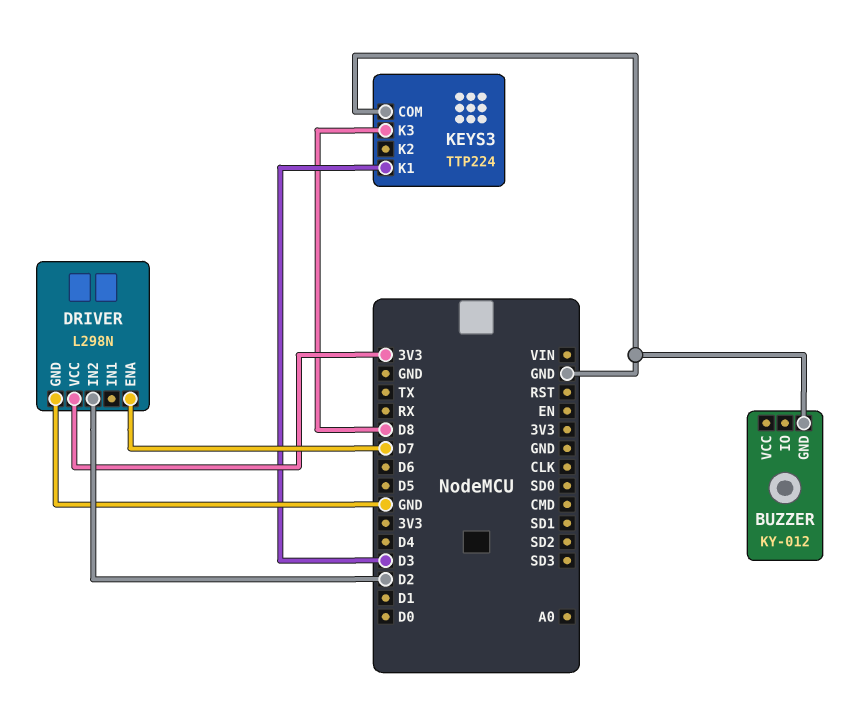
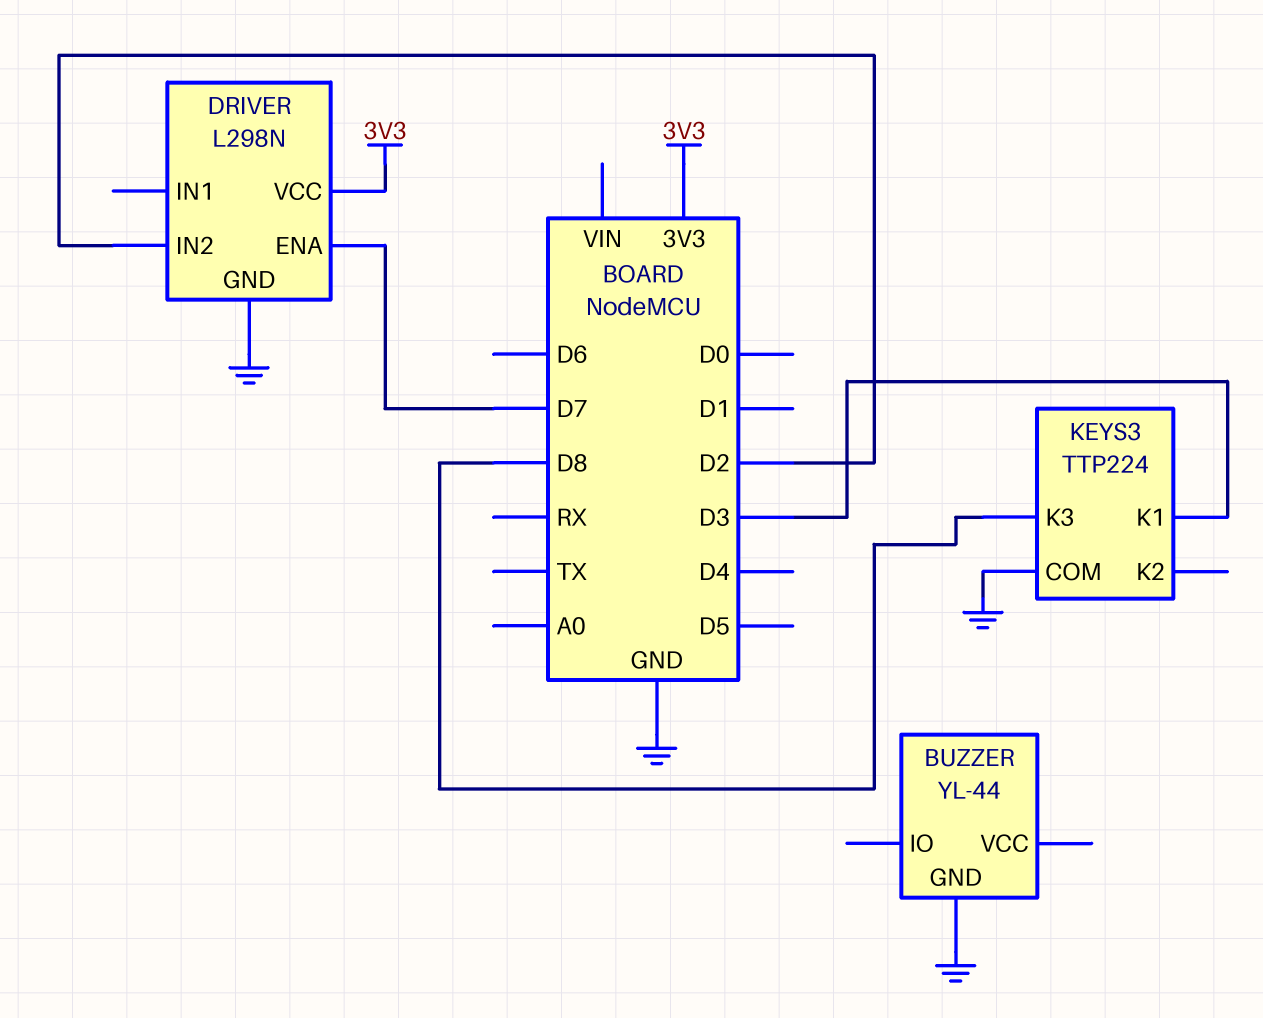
BUZZER: KY-012 -> YL-44

